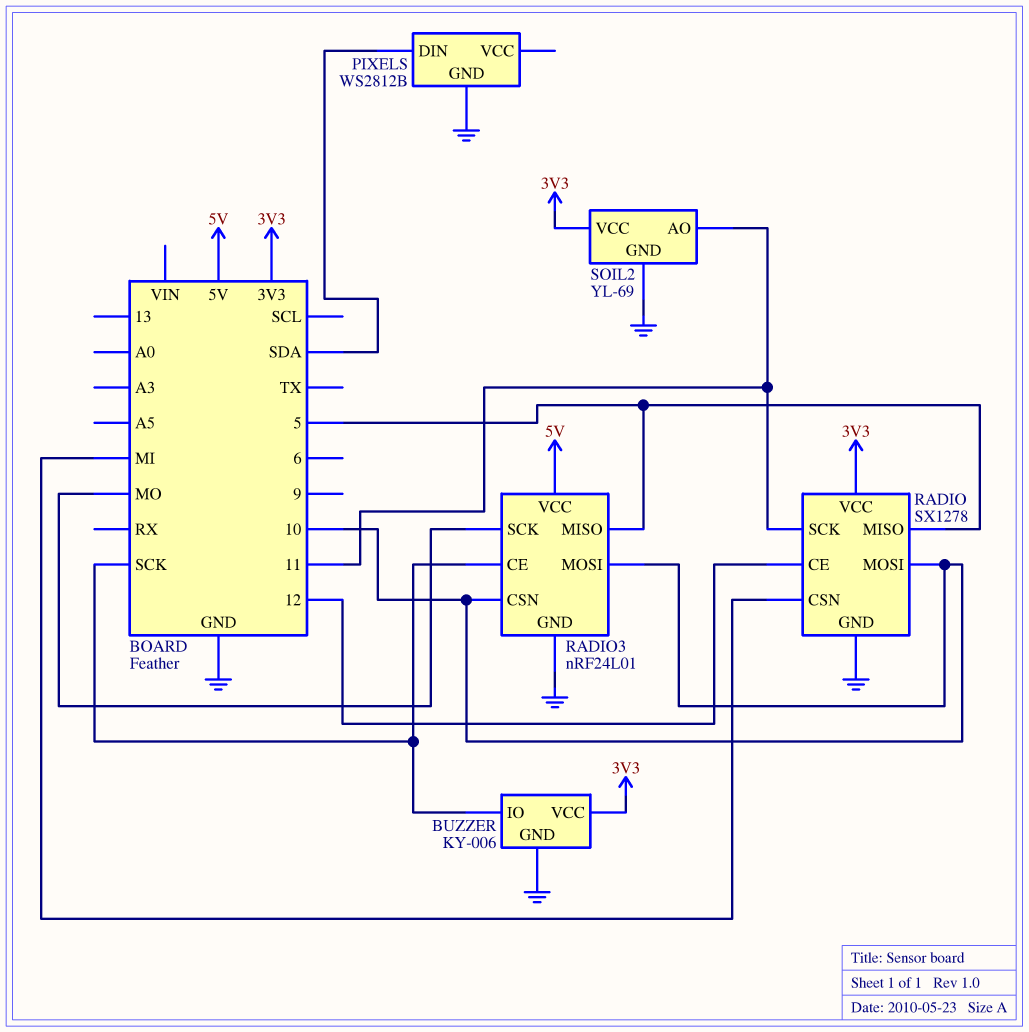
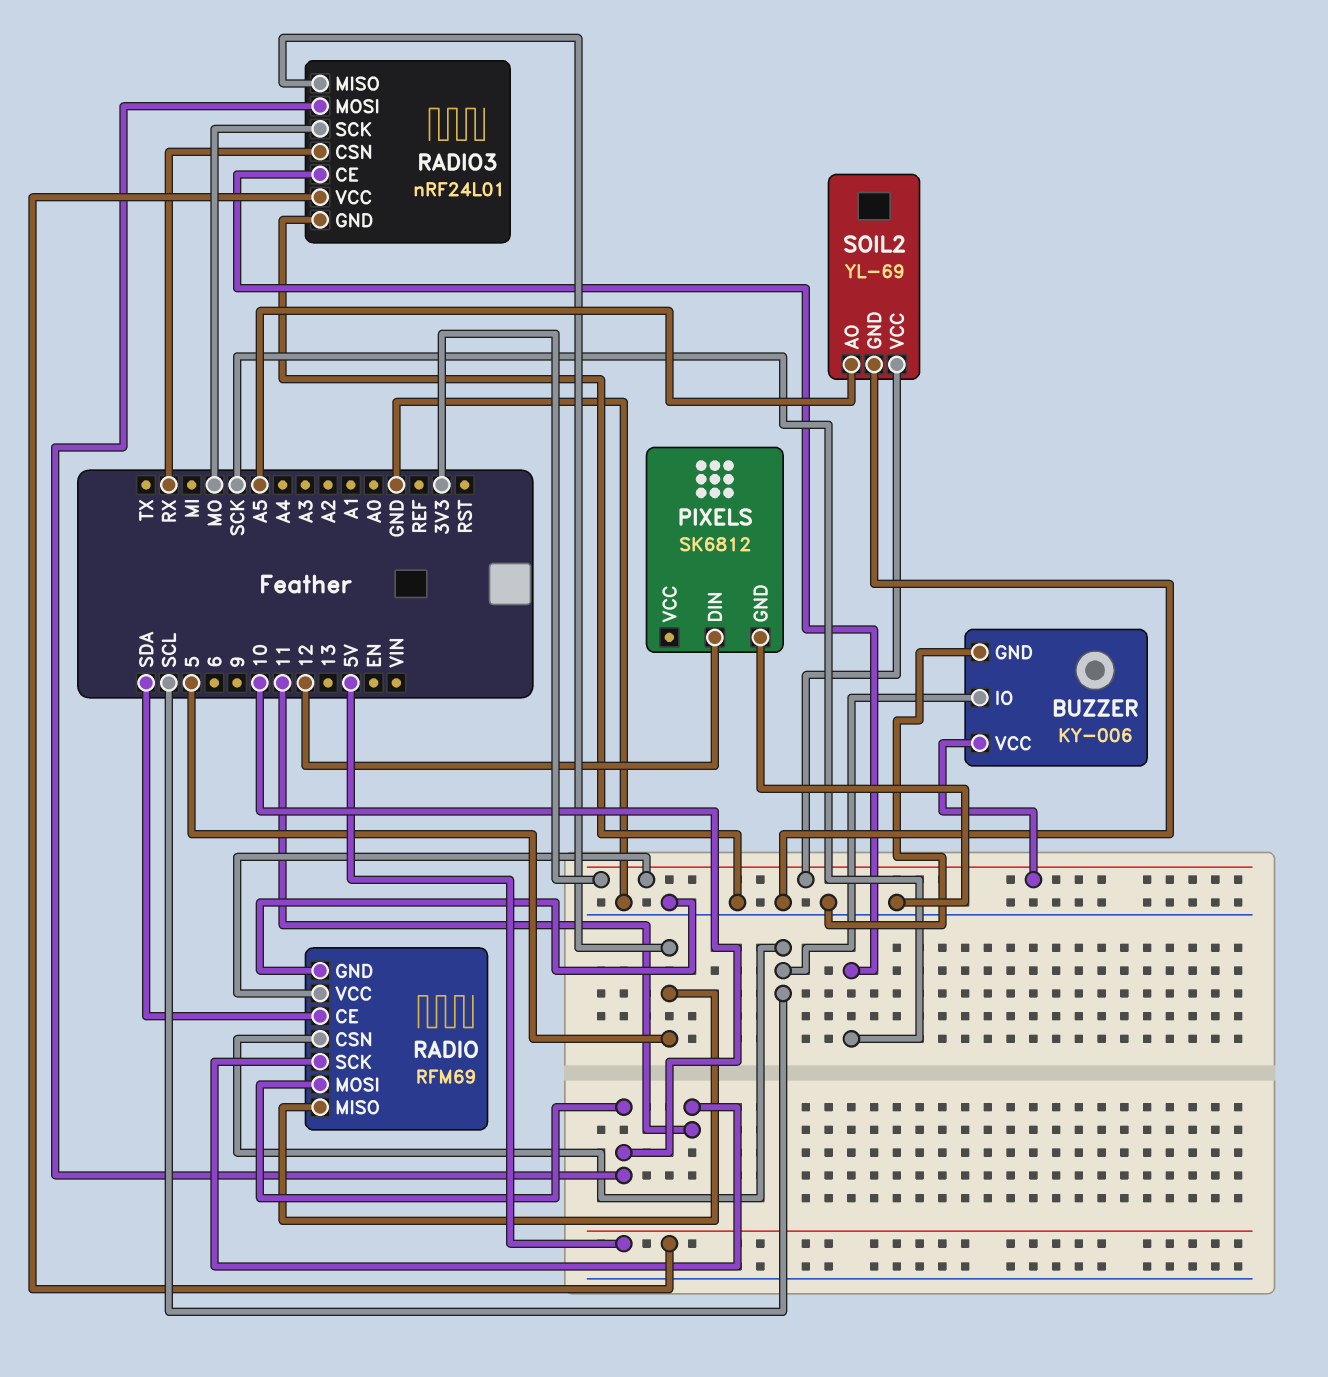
BUZZER pin IO: SCK -> SCL
PIXELS: WS2812B -> SK6812
PIXELS pin DIN: SDA -> 12
RADIO: SX1278 -> RFM69
RADIO pin CE: 12 -> SDA
RADIO pin CSN: MI -> SCL
RADIO3 pin CSN: 10 -> RX
SOIL2 pin AO: 11 -> A5

